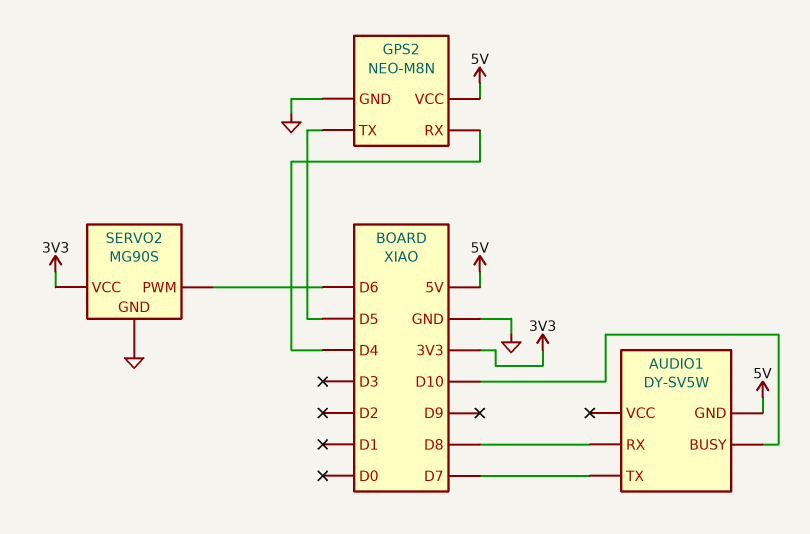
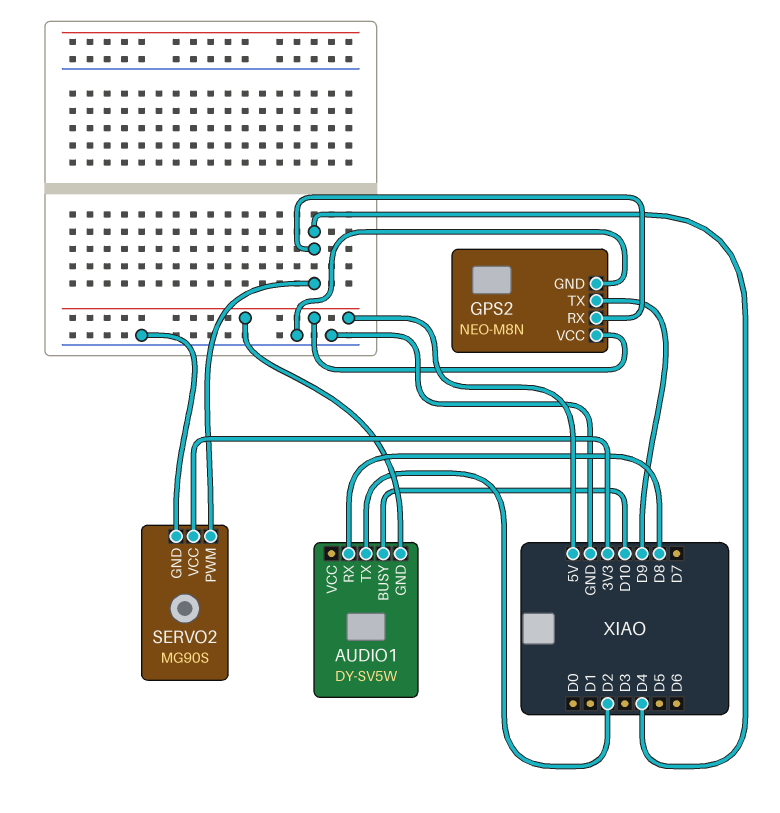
AUDIO1 pin TX: D7 -> D2
GPS2 pin TX: D5 -> D9
SERVO2 pin PWM: D6 -> D4

